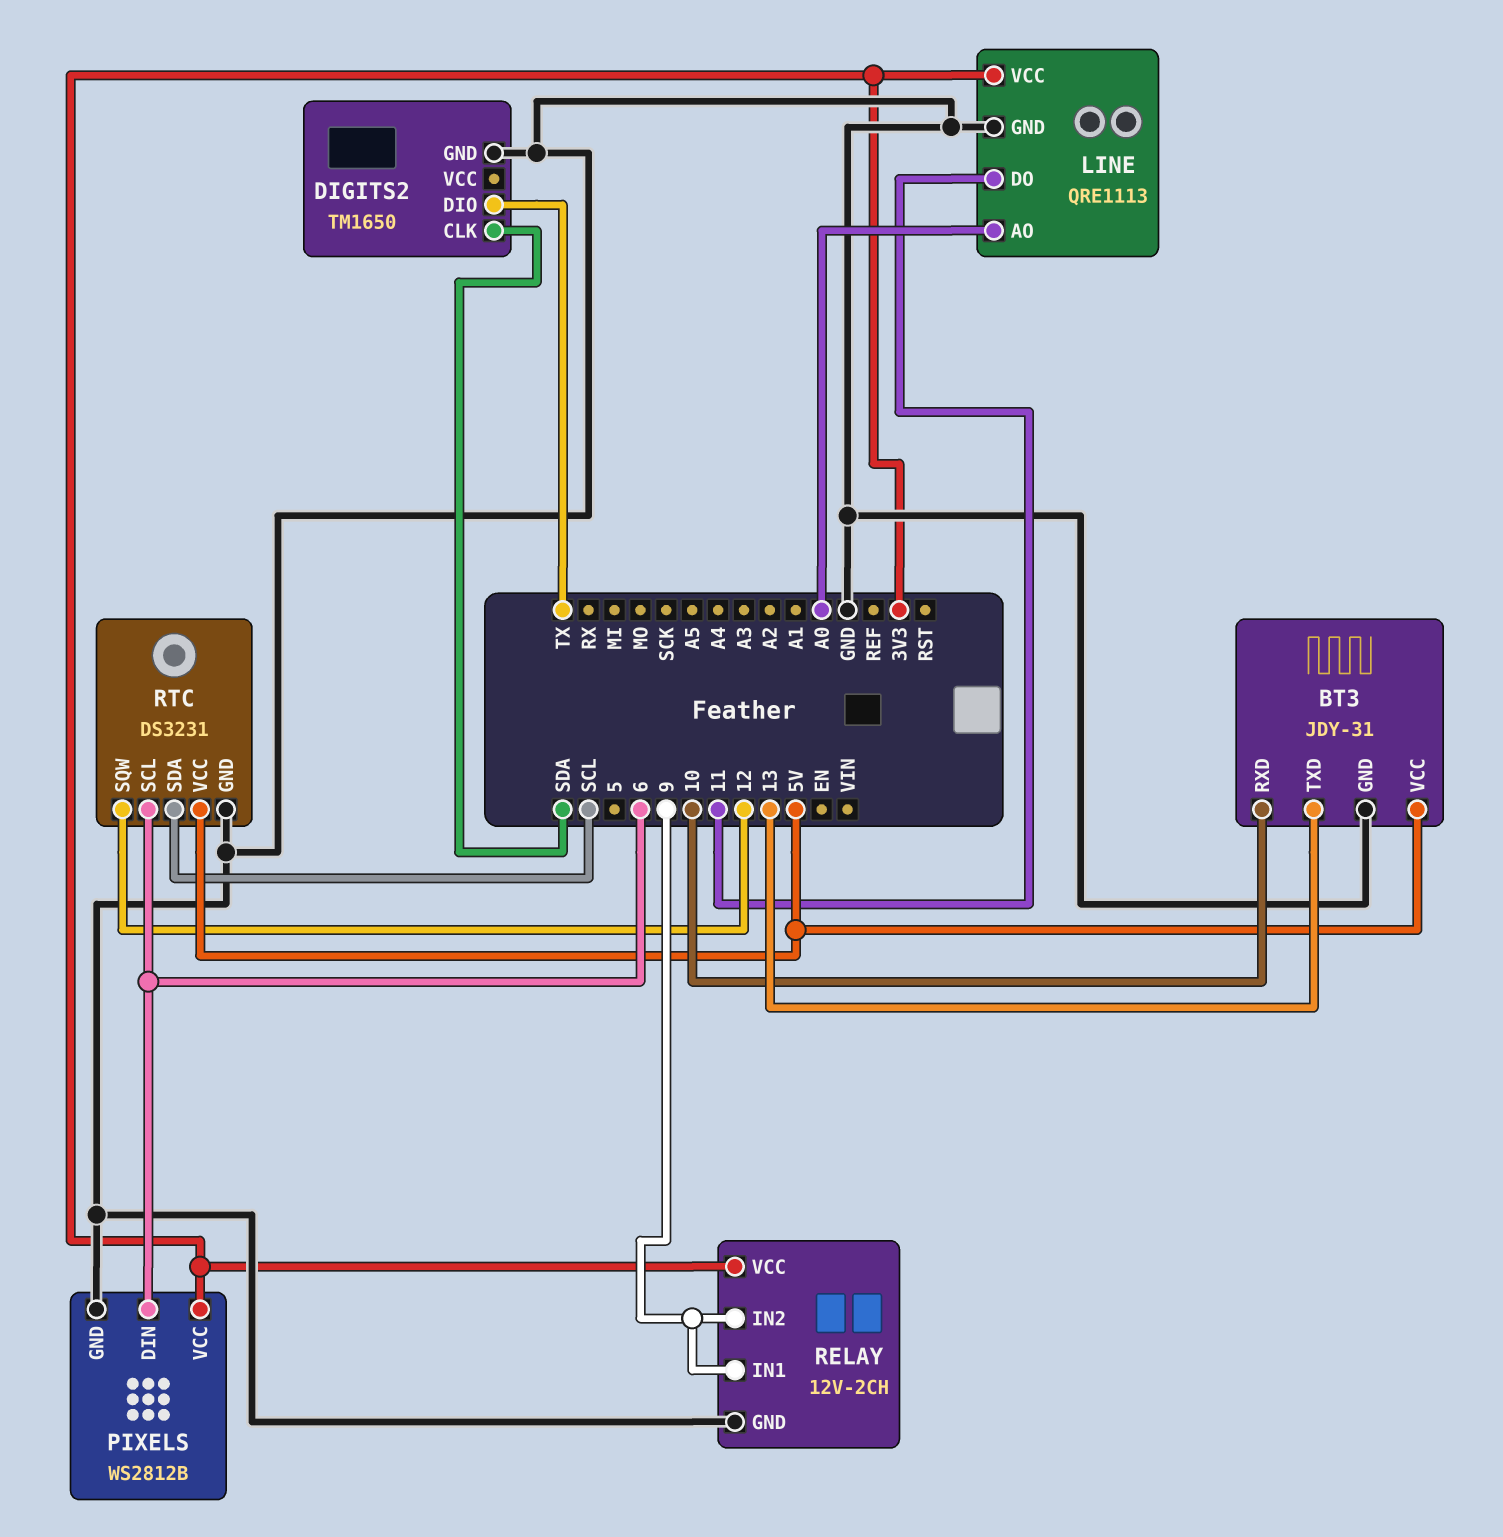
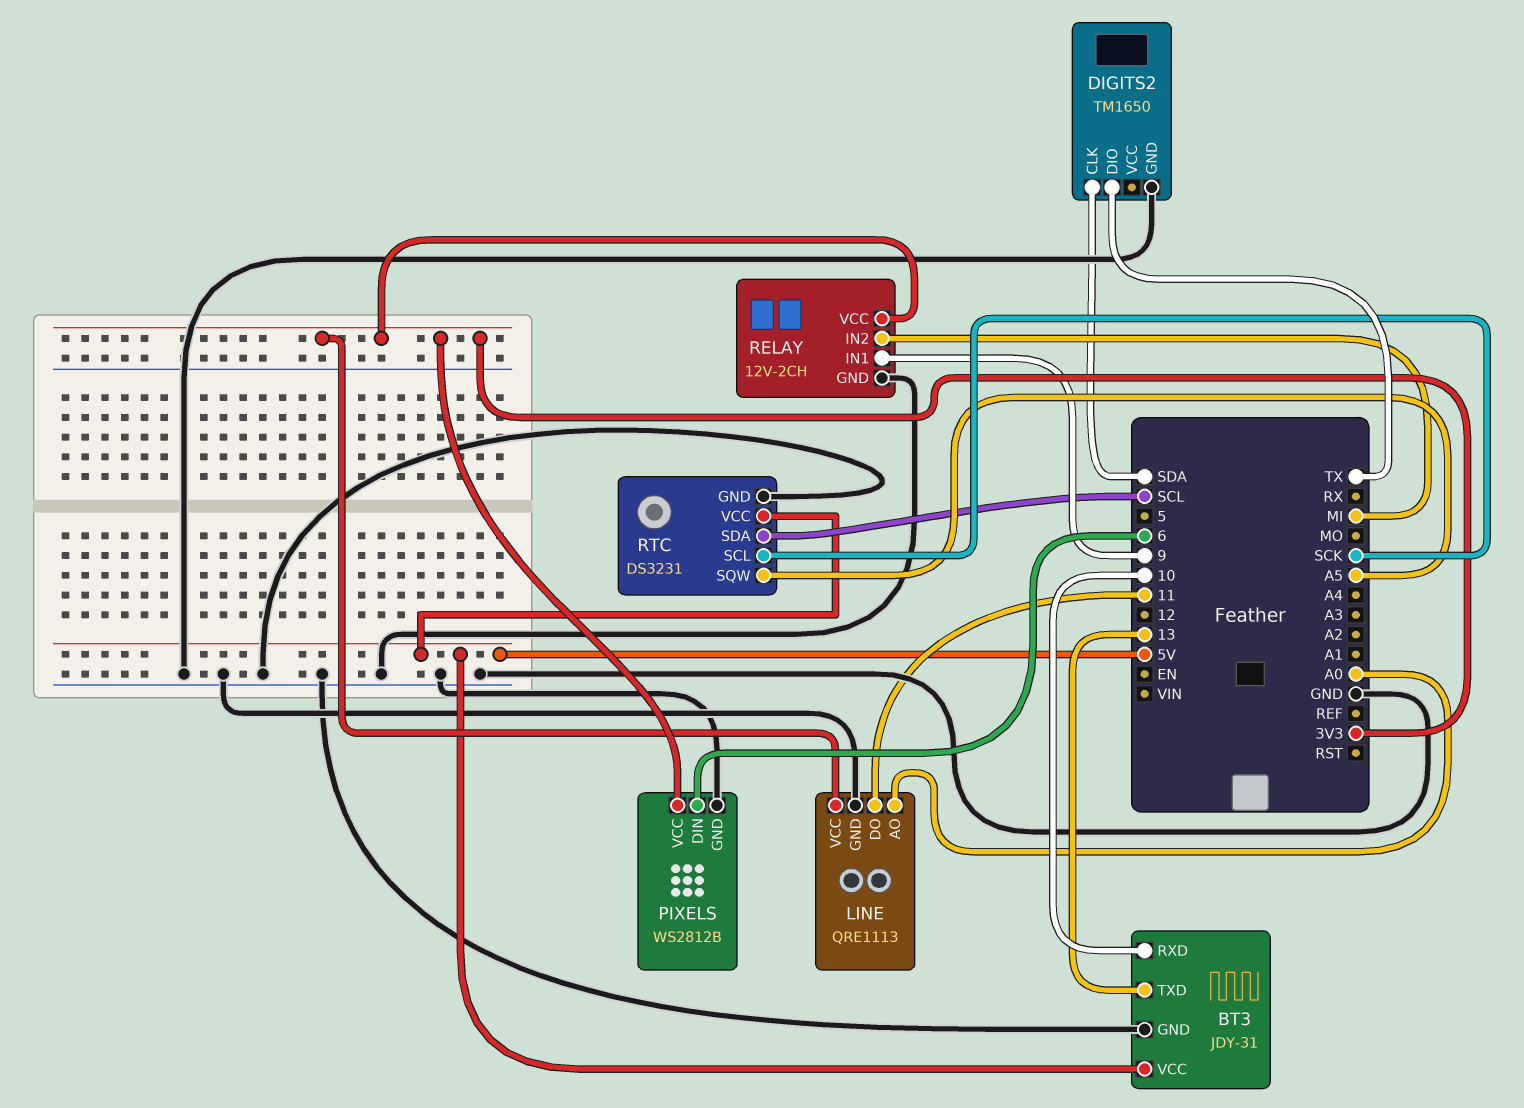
RELAY pin IN2: 9 -> MI
RTC pin SCL: 6 -> SCK
RTC pin SQW: 12 -> A5

